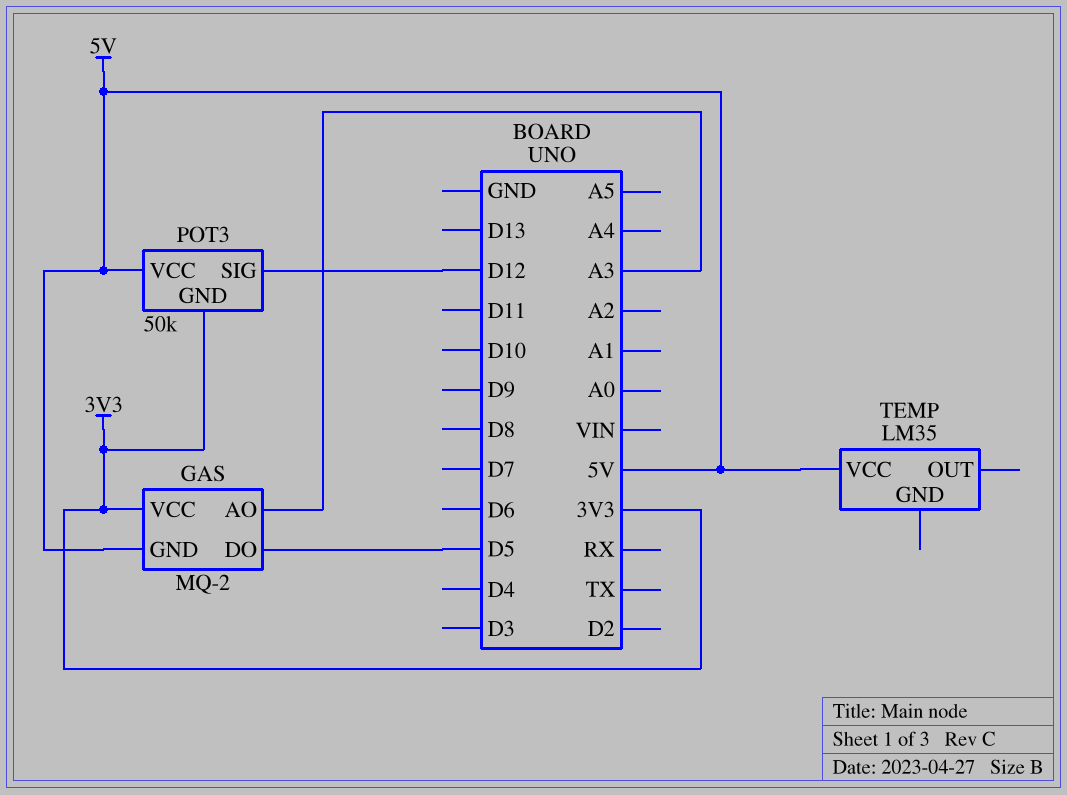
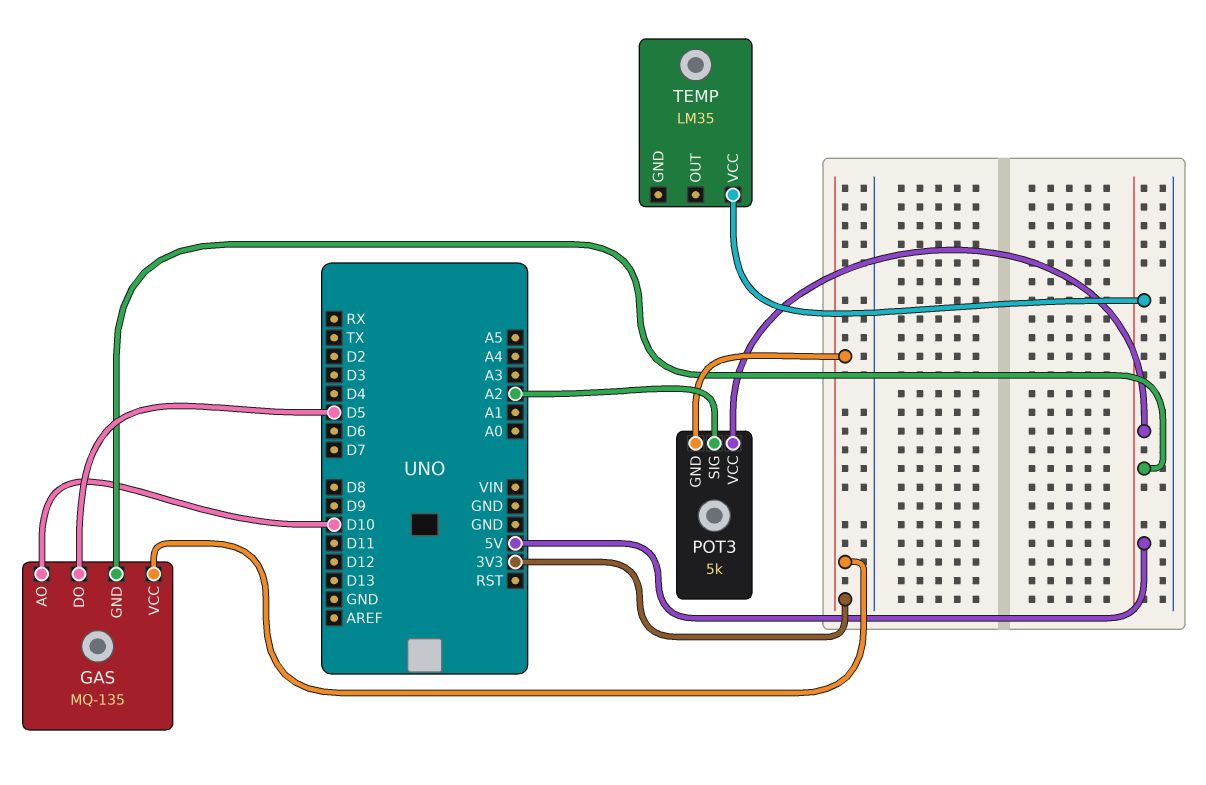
GAS: MQ-2 -> MQ-135
GAS pin AO: A3 -> D10
POT3: 50k -> 5k
POT3 pin SIG: D12 -> A2

